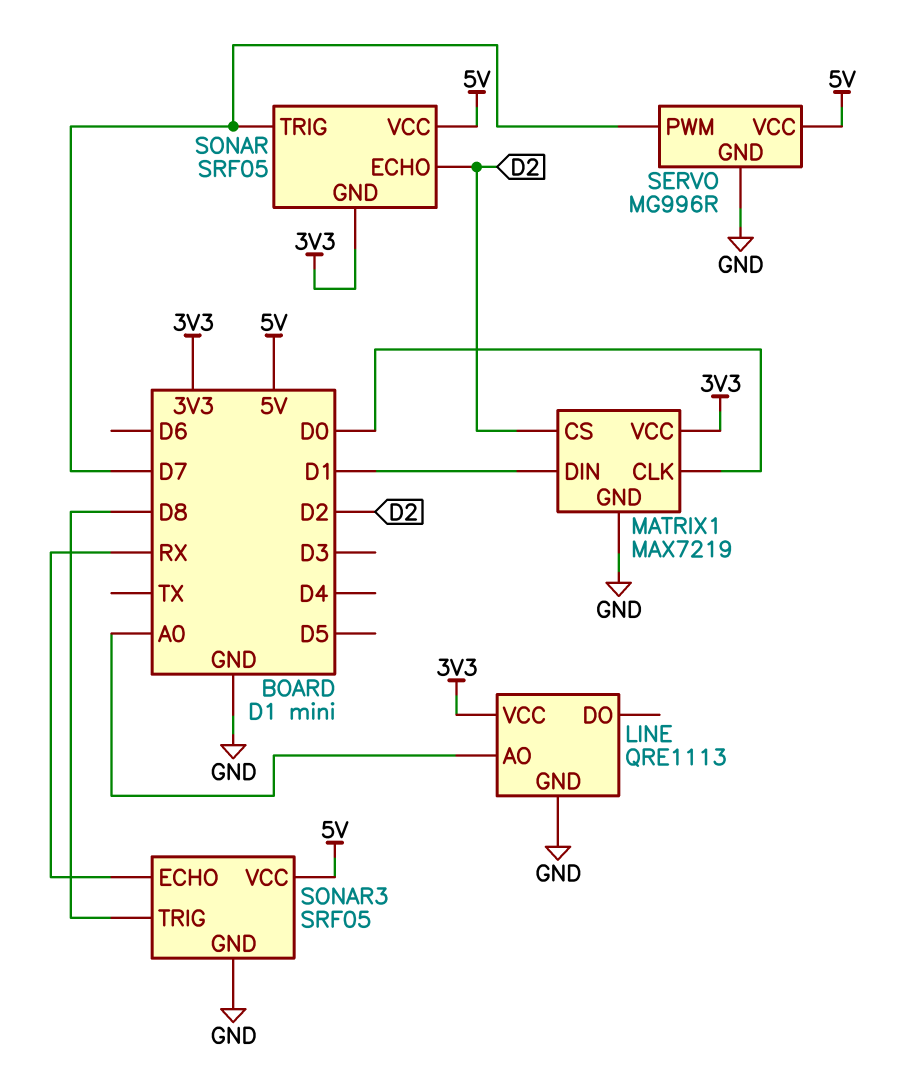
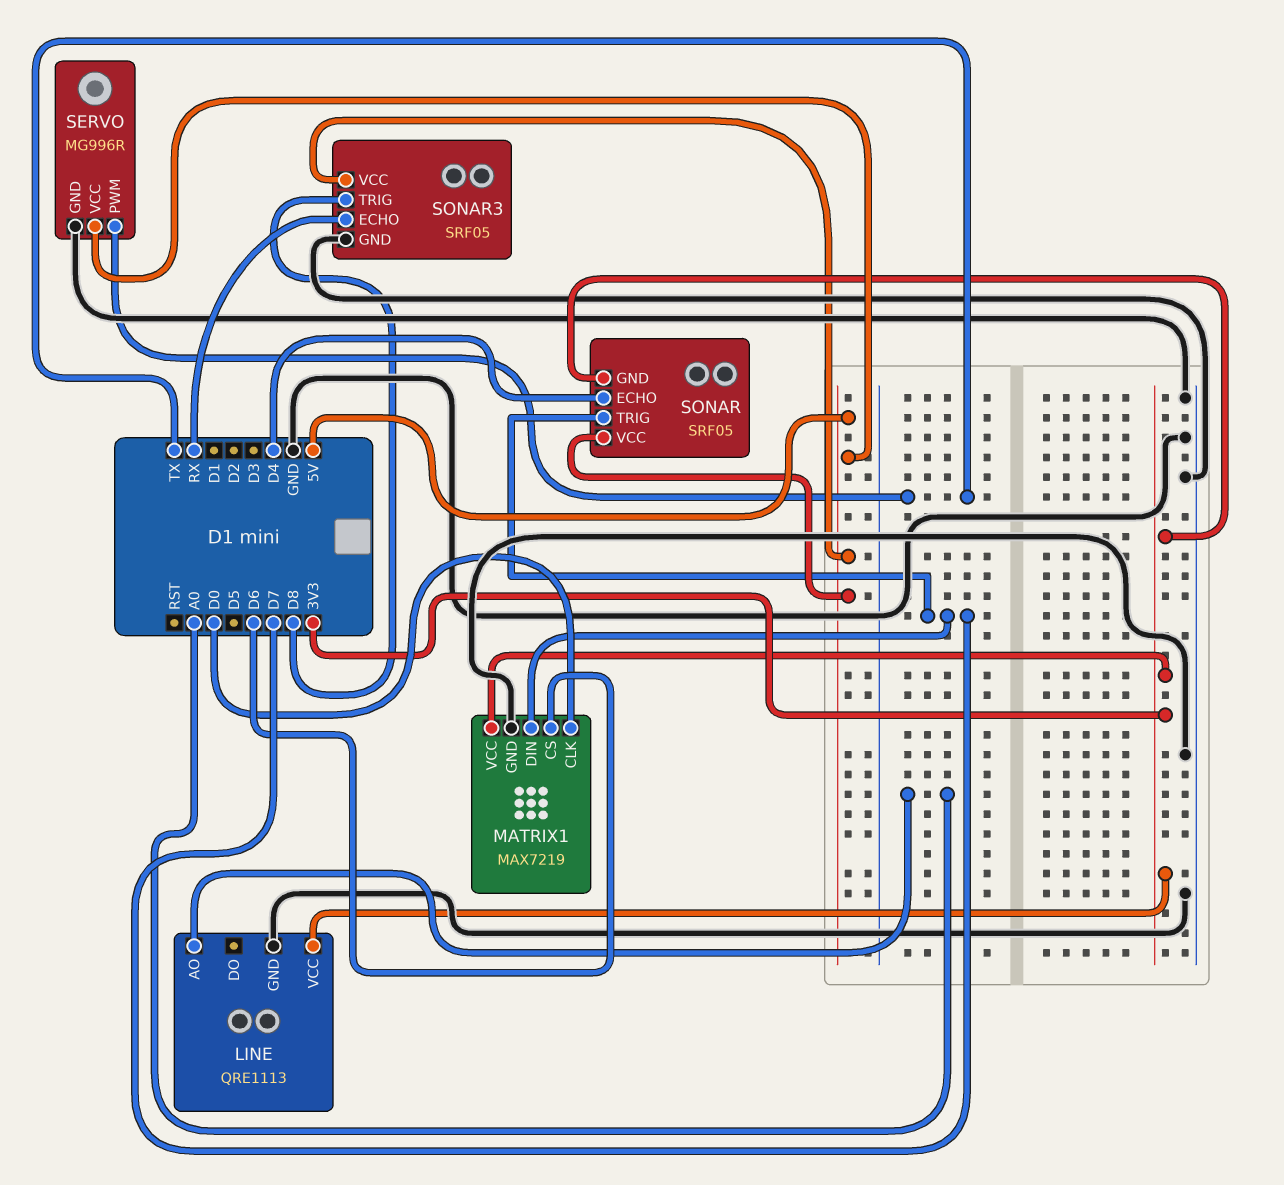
MATRIX1 pin CS: D2 -> D6
MATRIX1 pin DIN: D1 -> D7
SERVO pin PWM: D7 -> TX
SONAR pin ECHO: D2 -> D4

